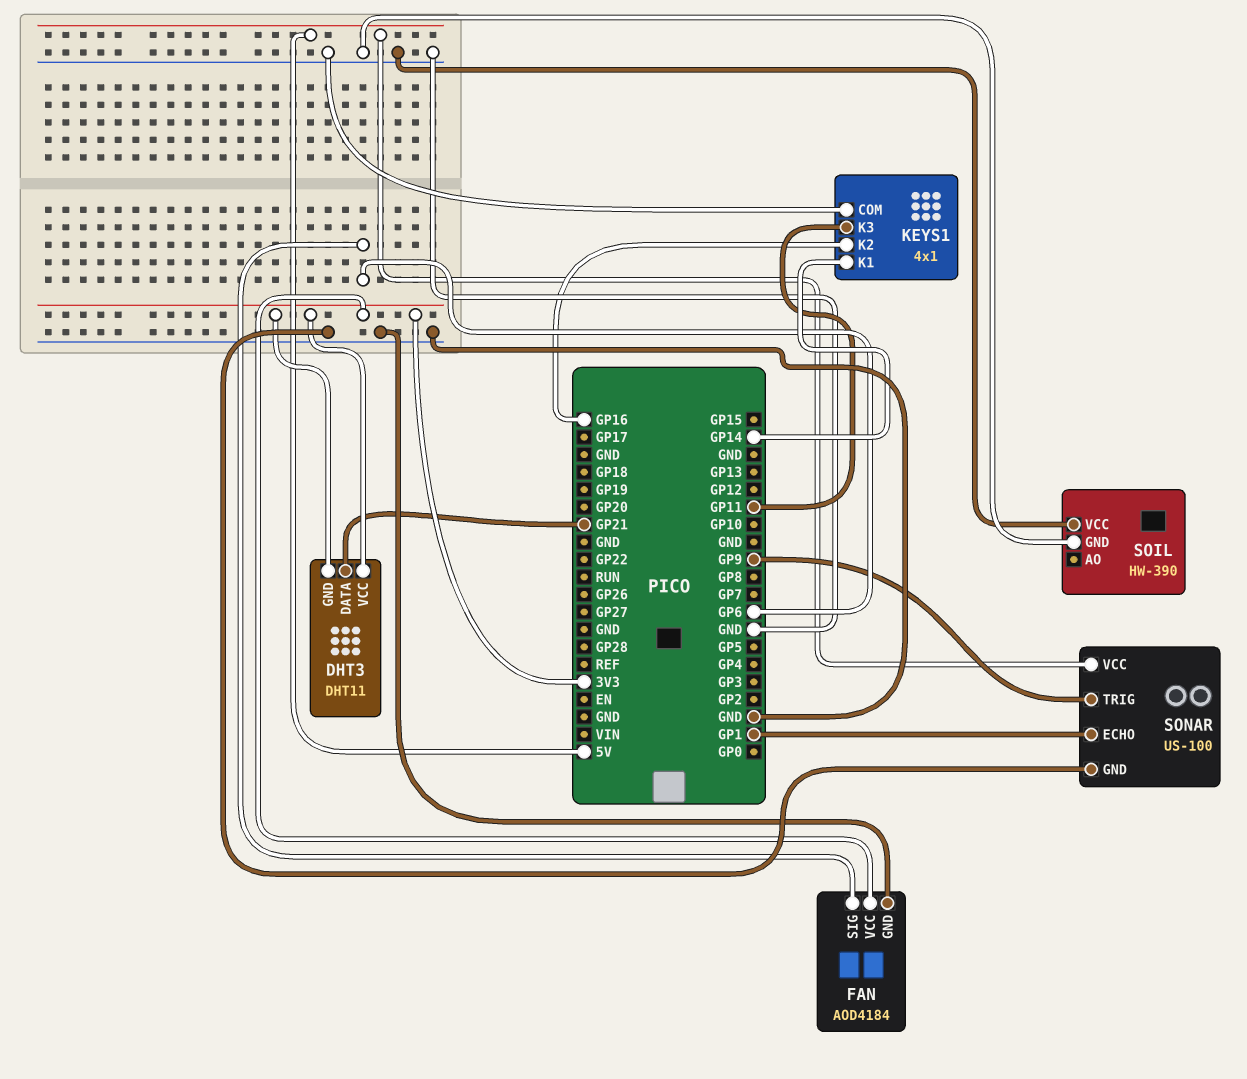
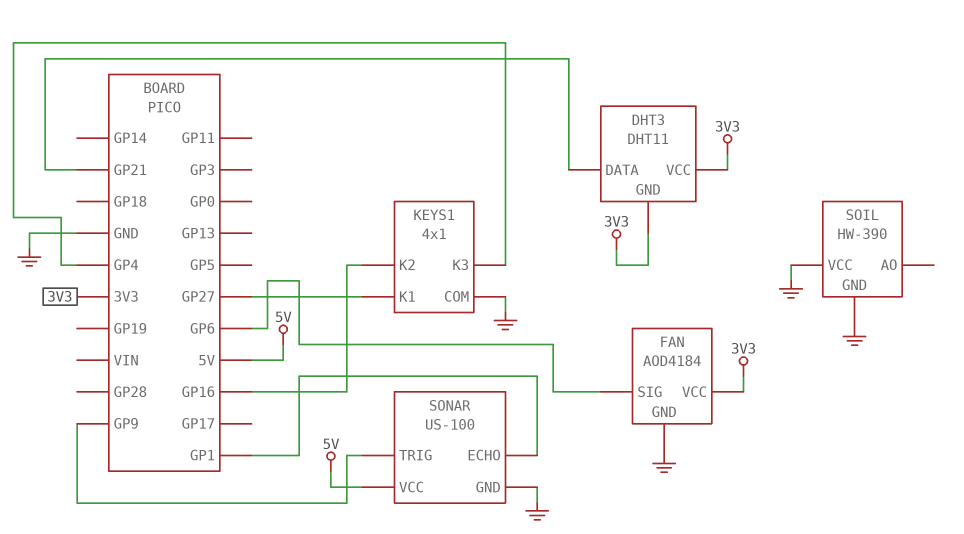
KEYS1 pin K1: GP14 -> GP27
KEYS1 pin K3: GP11 -> GP4

